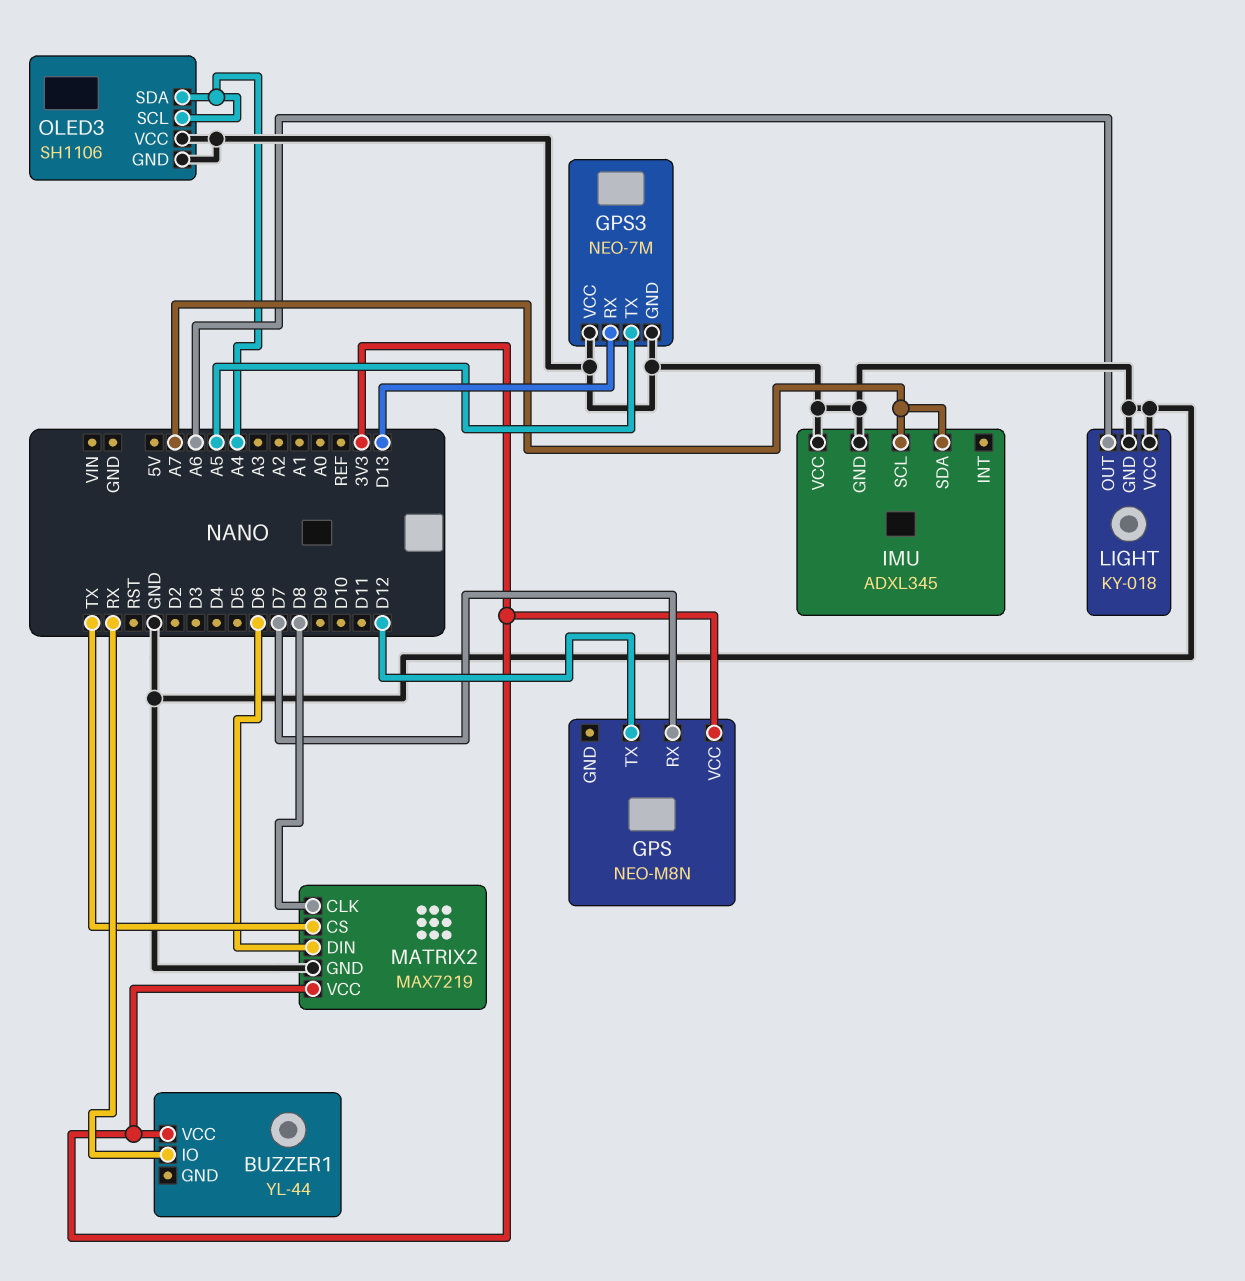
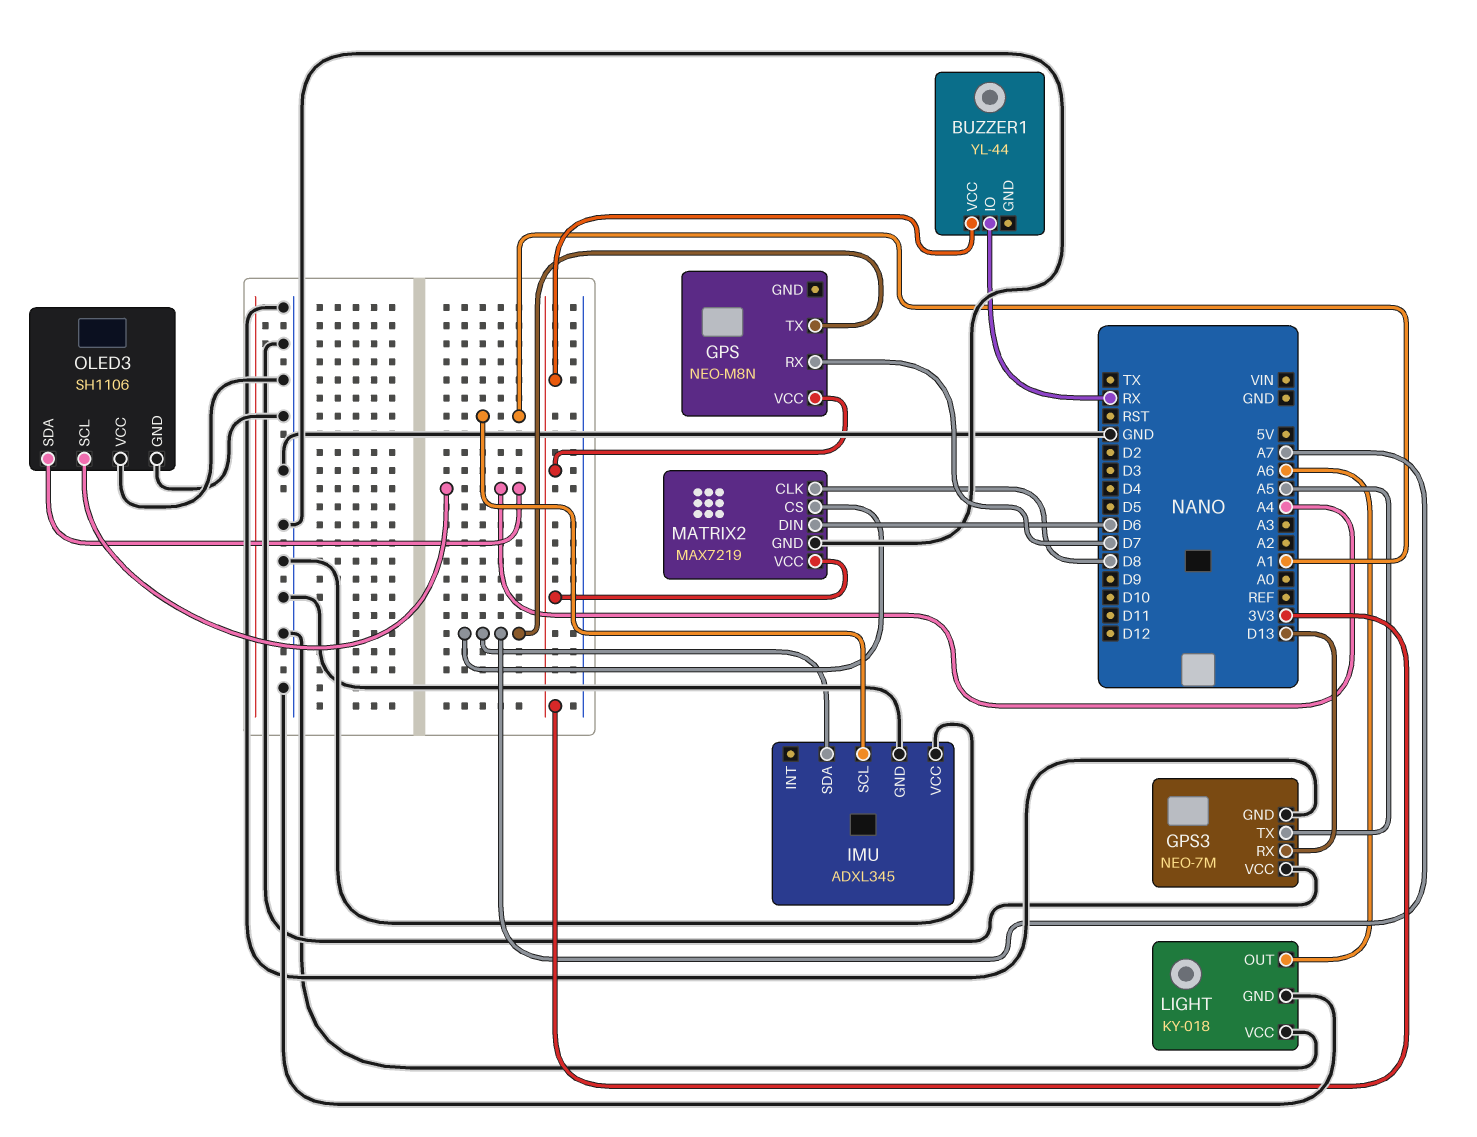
GPS pin TX: D12 -> A7
IMU pin SCL: A7 -> A1
MATRIX2 pin CS: TX -> A7

